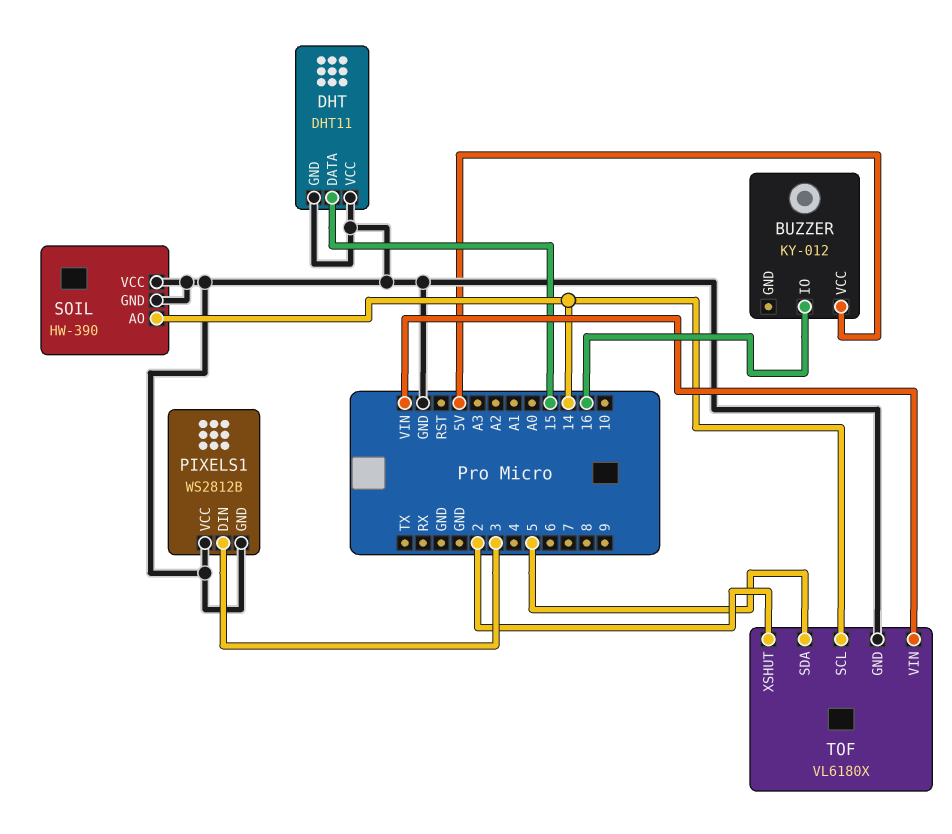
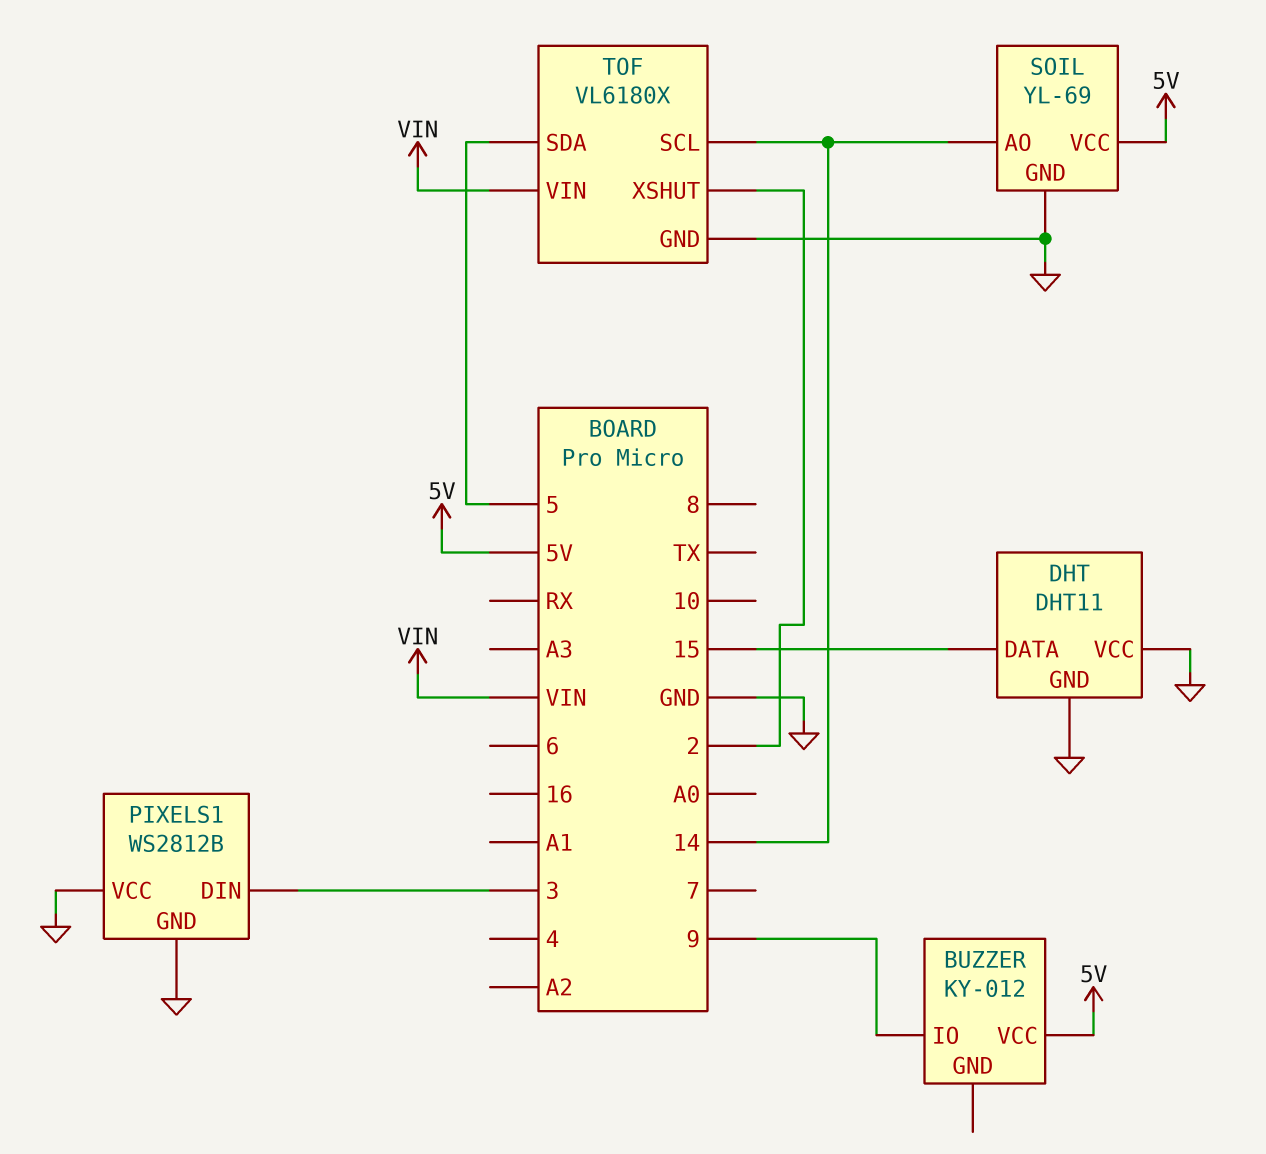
BUZZER pin IO: 16 -> 9
SOIL: HW-390 -> YL-69
SOIL pin VCC: GND -> 5V

